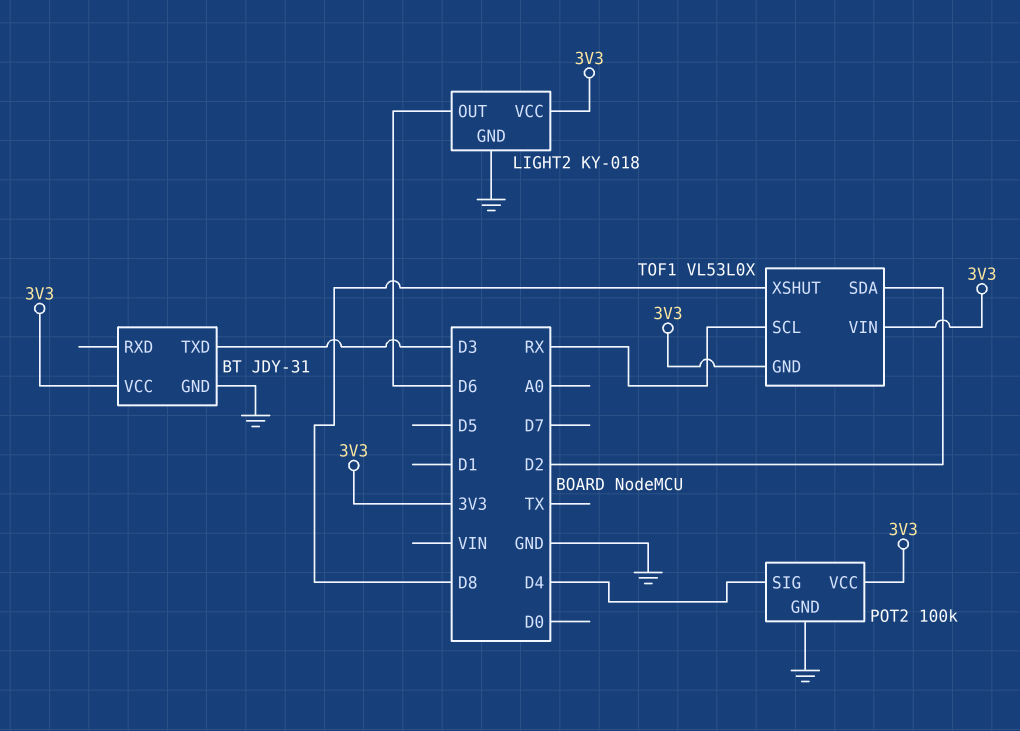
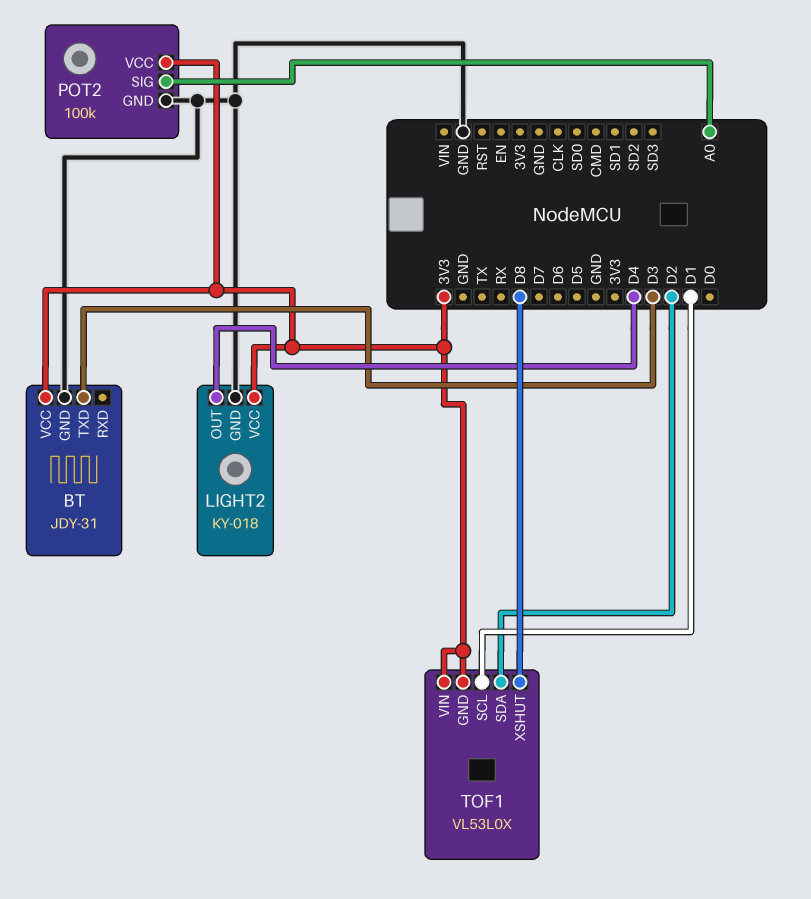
LIGHT2 pin OUT: D6 -> D4
POT2 pin SIG: D4 -> A0
TOF1 pin SCL: RX -> D1

